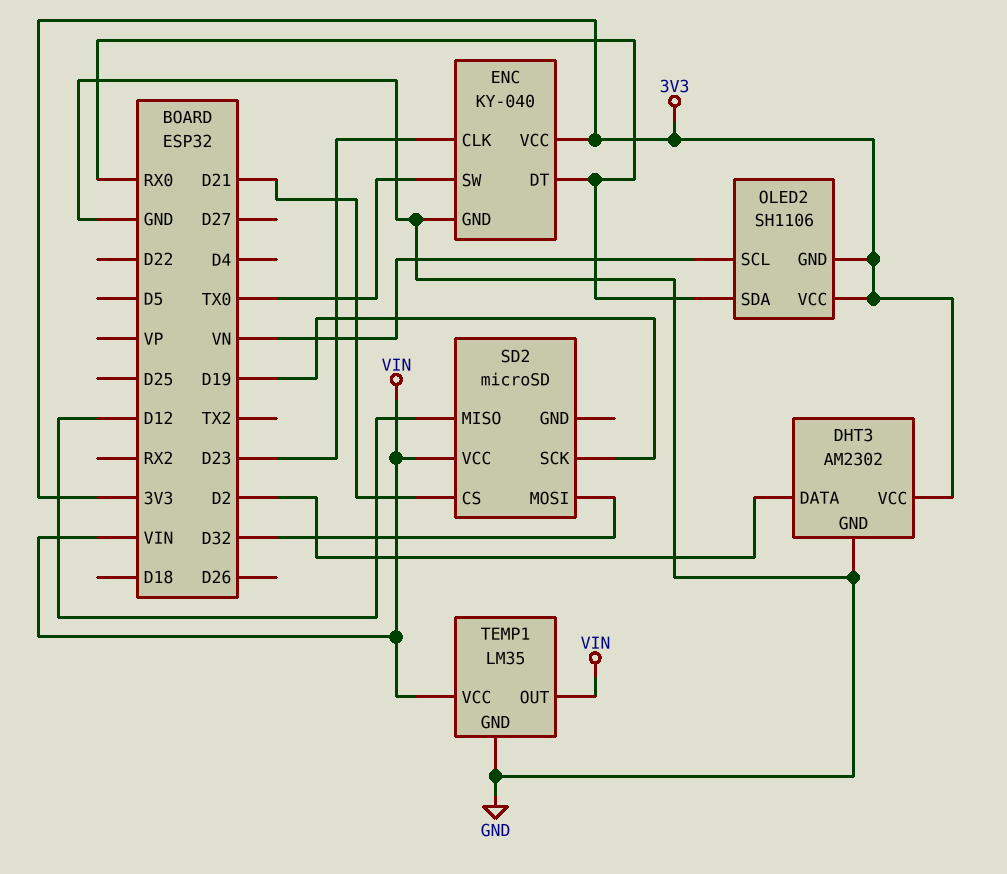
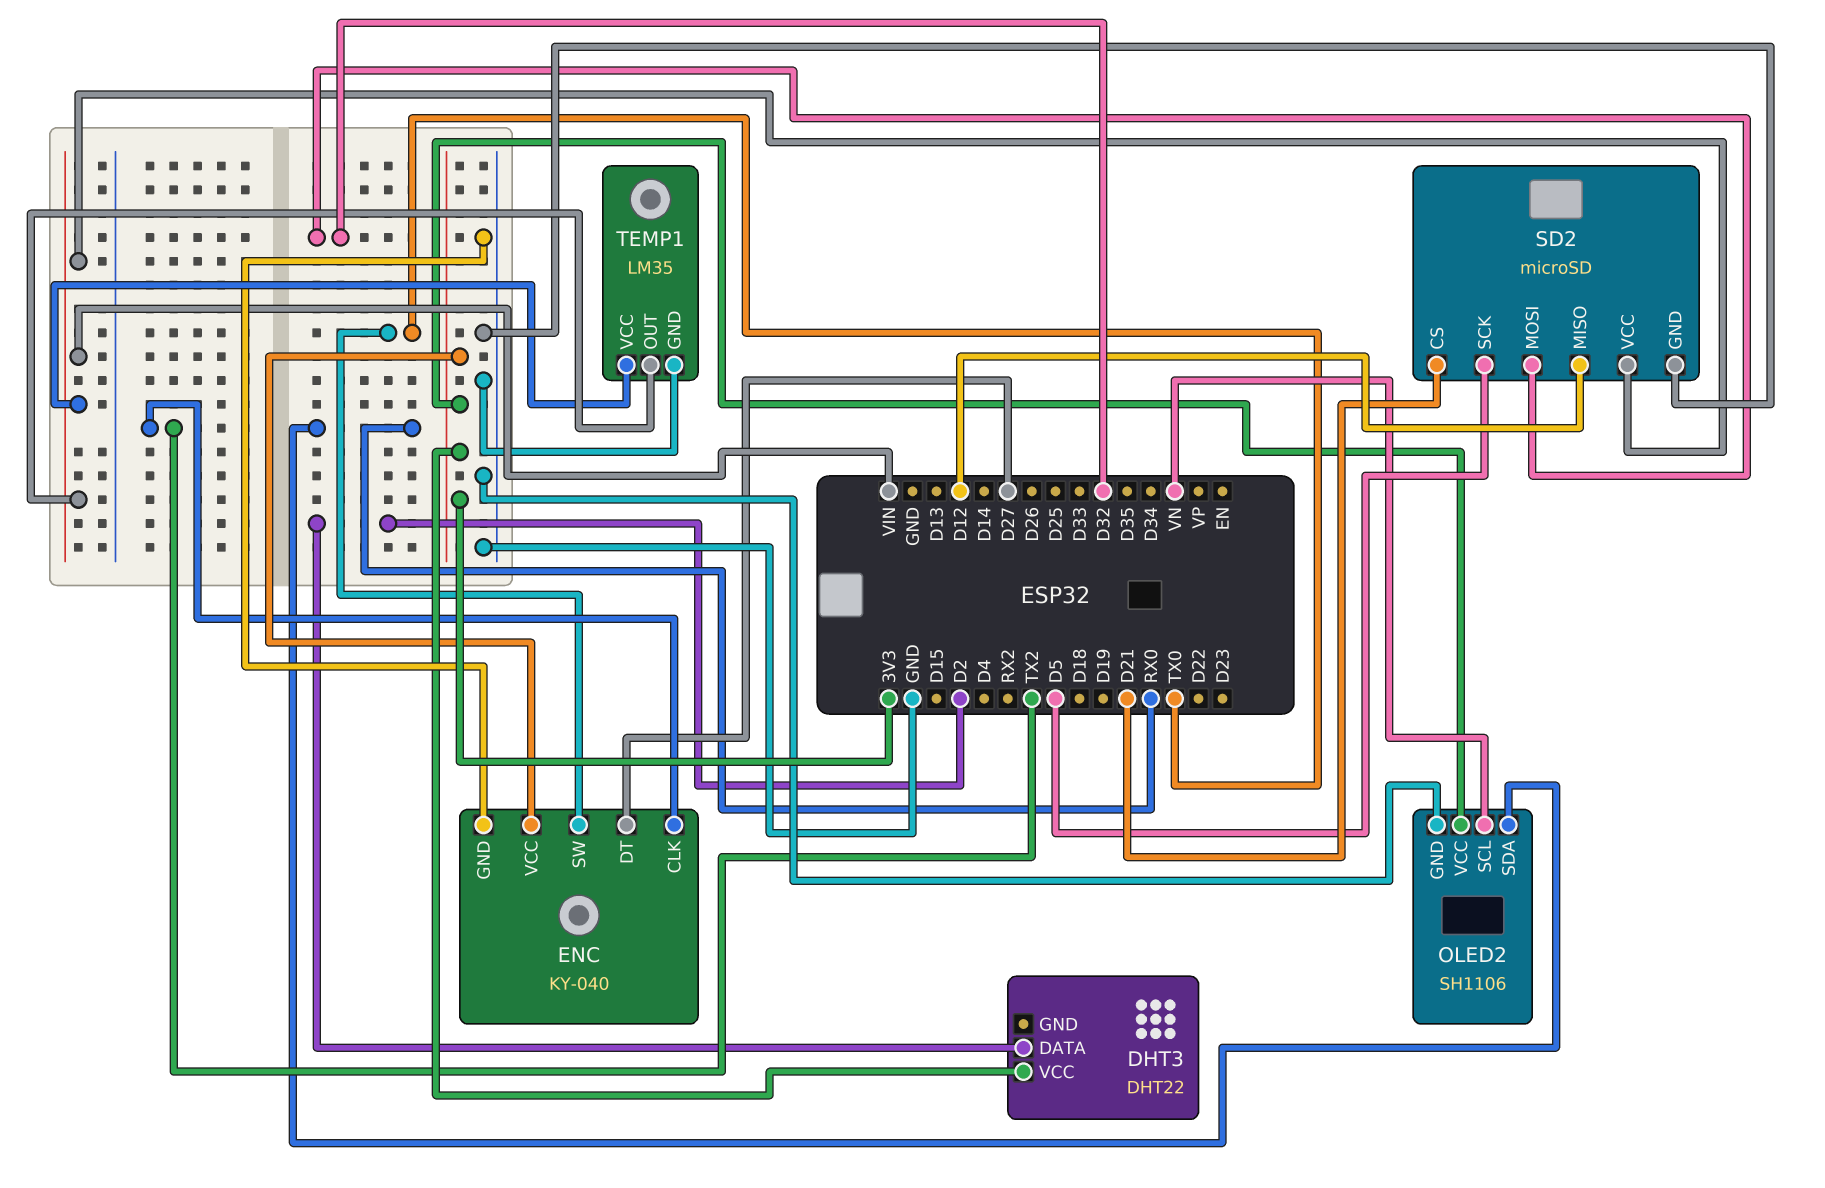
DHT3: AM2302 -> DHT22
DHT3 pin GND: GND -> none
ENC pin CLK: D23 -> TX2
ENC pin DT: RX0 -> D27
OLED2 pin GND: 3V3 -> GND
SD2 pin GND: none -> GND
SD2 pin SCK: D19 -> D5

